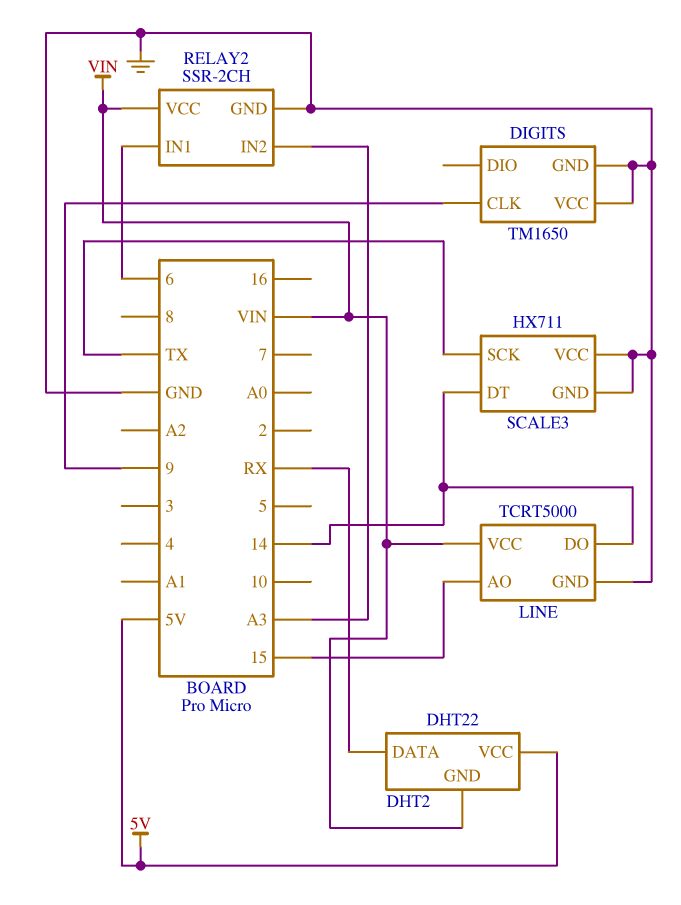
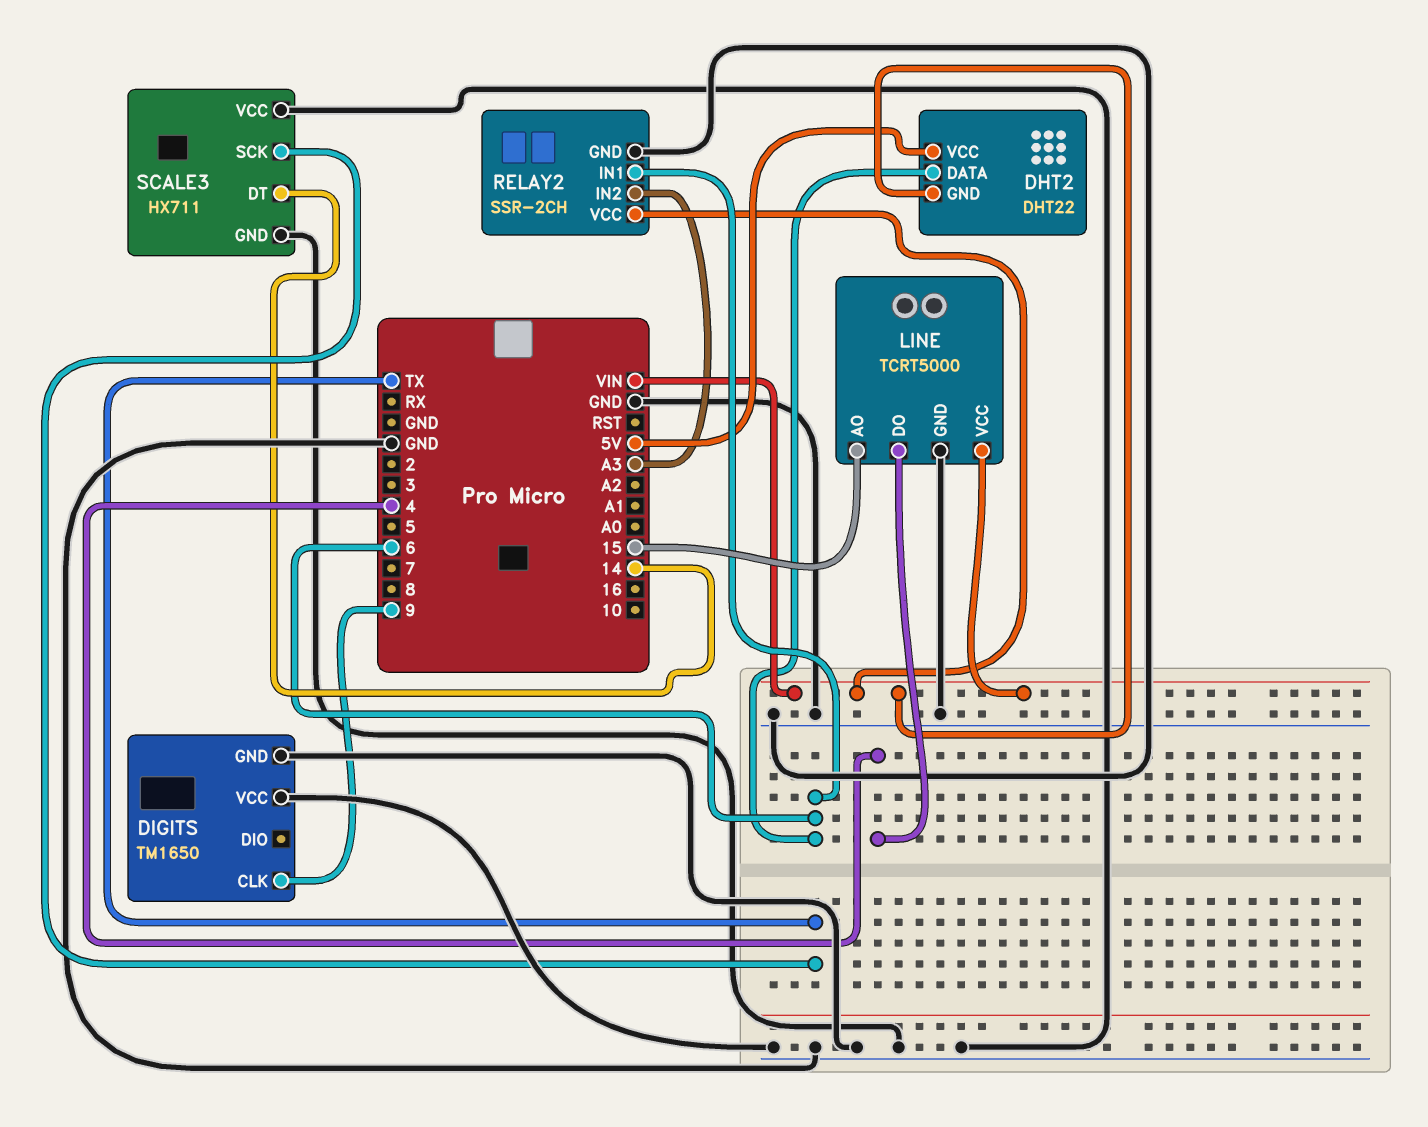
DHT2 pin DATA: RX -> 6
LINE pin DO: 14 -> 4

